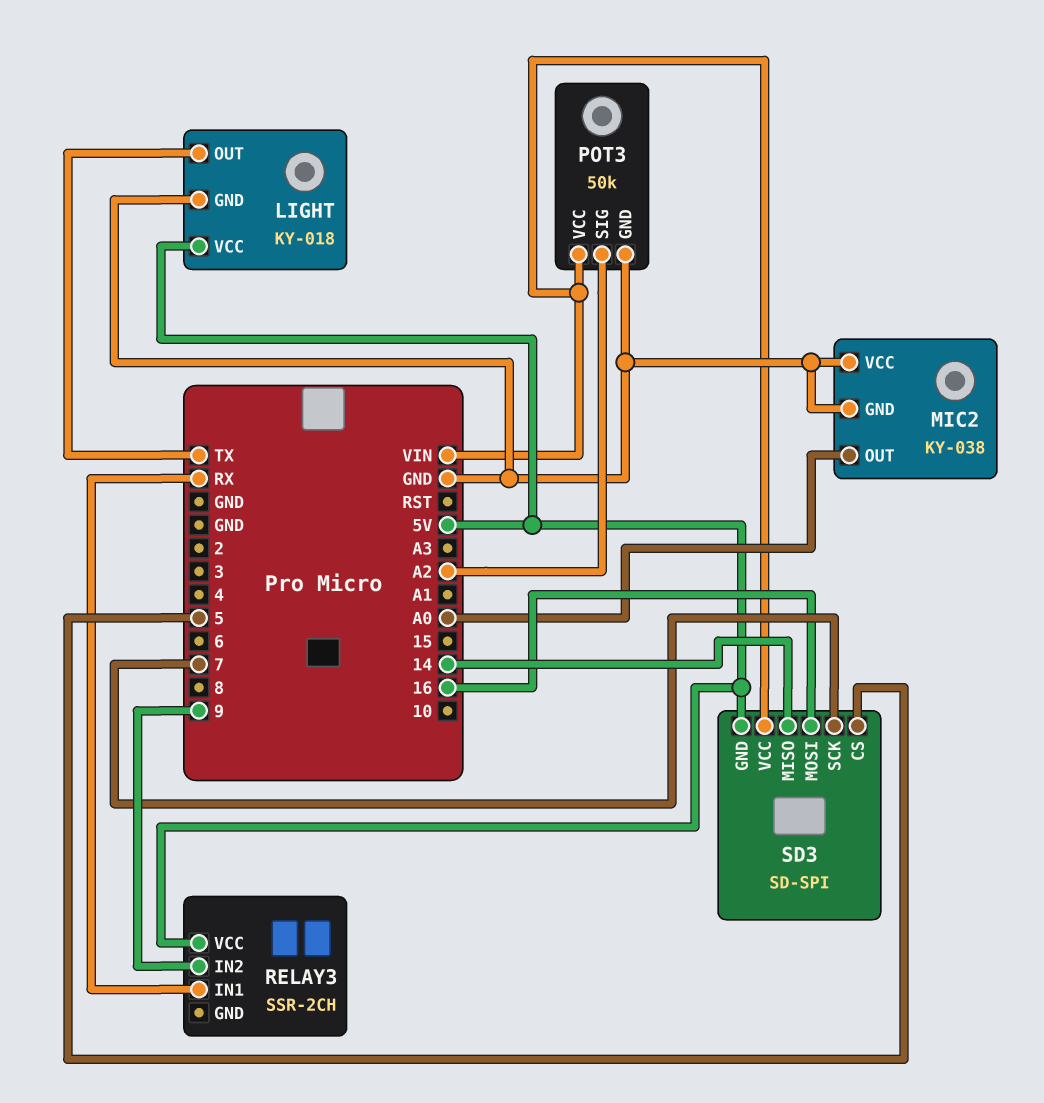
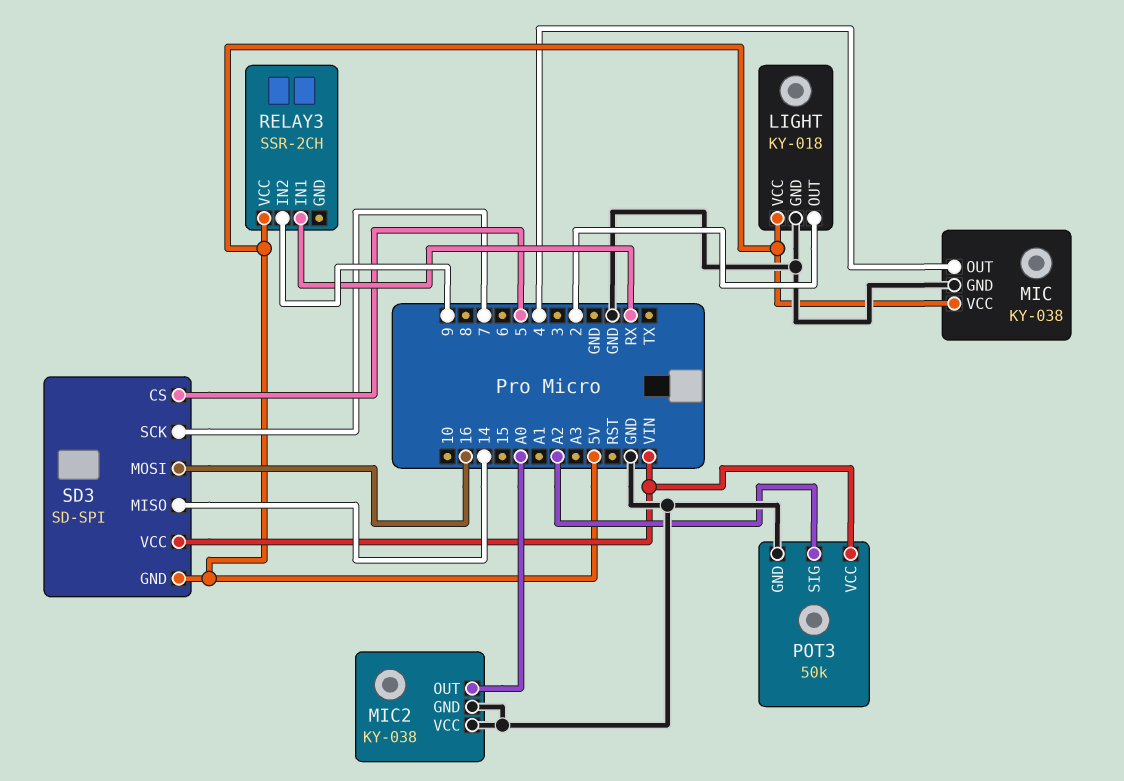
LIGHT pin OUT: TX -> 2
MIC: none -> KY-038
MIC pin GND: none -> GND
MIC pin OUT: none -> 4
MIC pin VCC: none -> 5V

